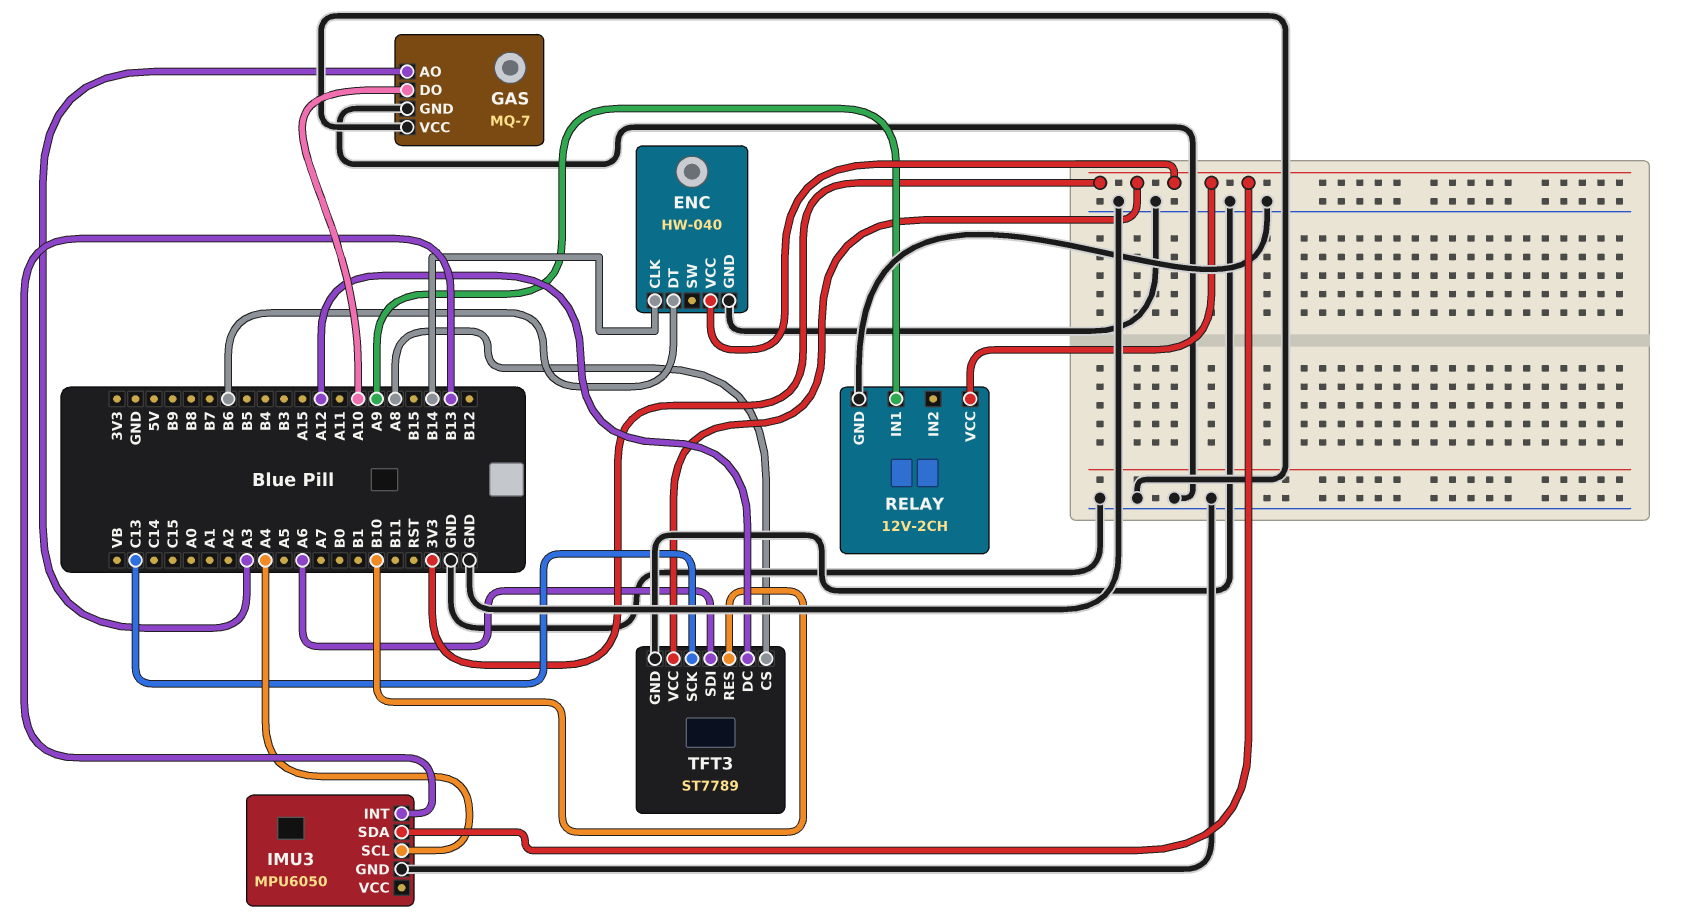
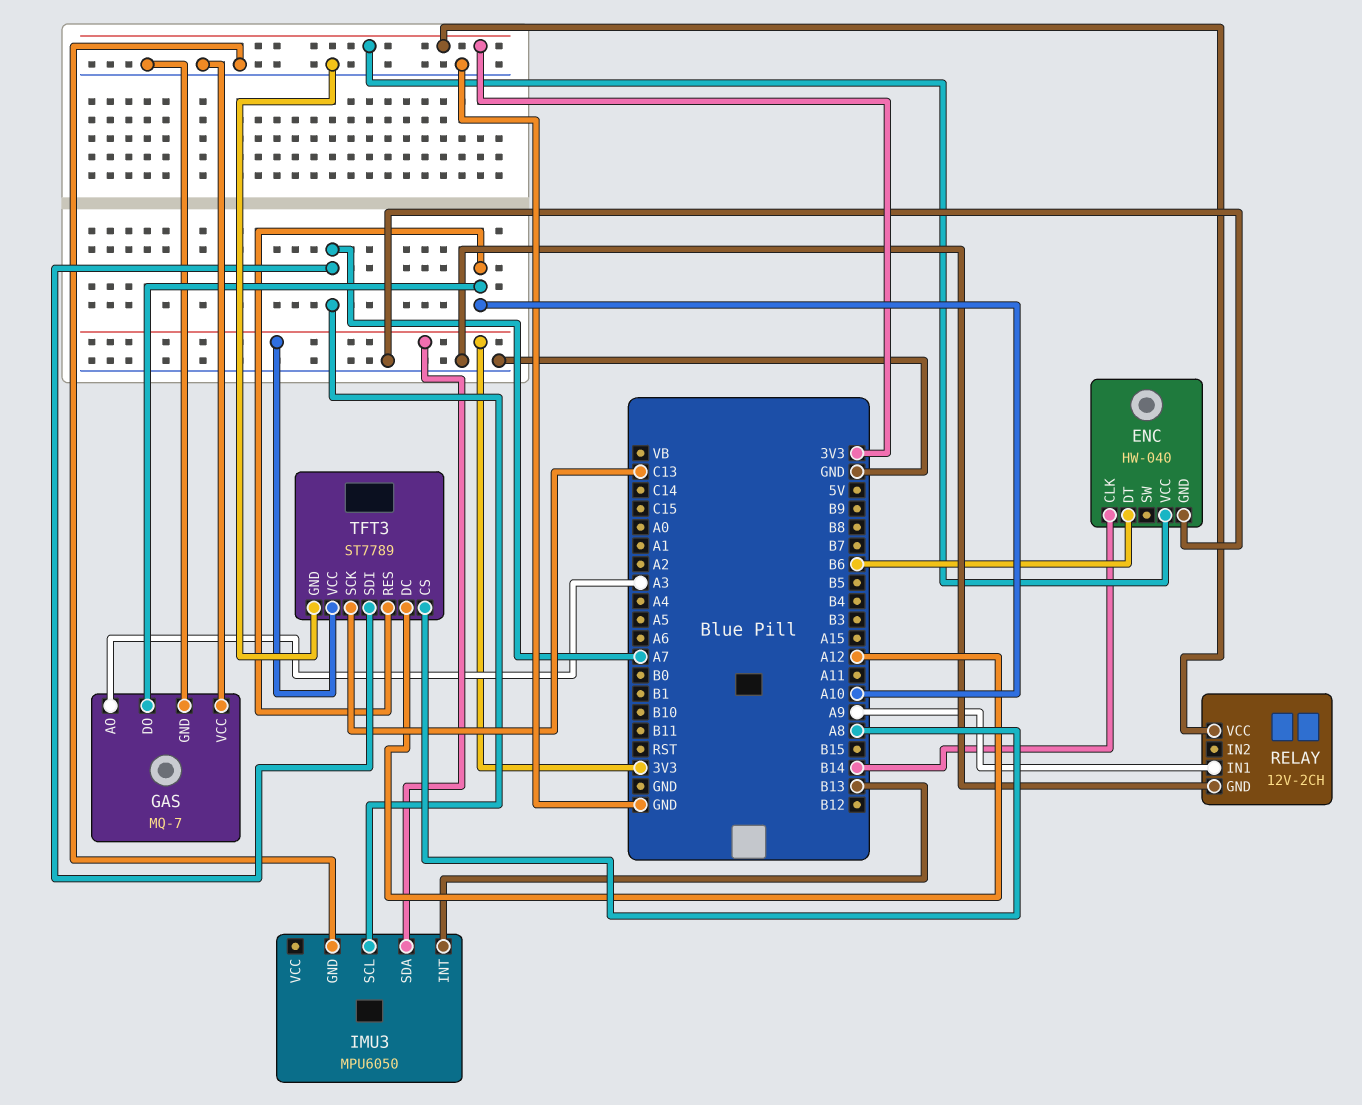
IMU3 pin SCL: A4 -> A7
TFT3 pin RES: B10 -> A10
TFT3 pin SDI: A6 -> A7

